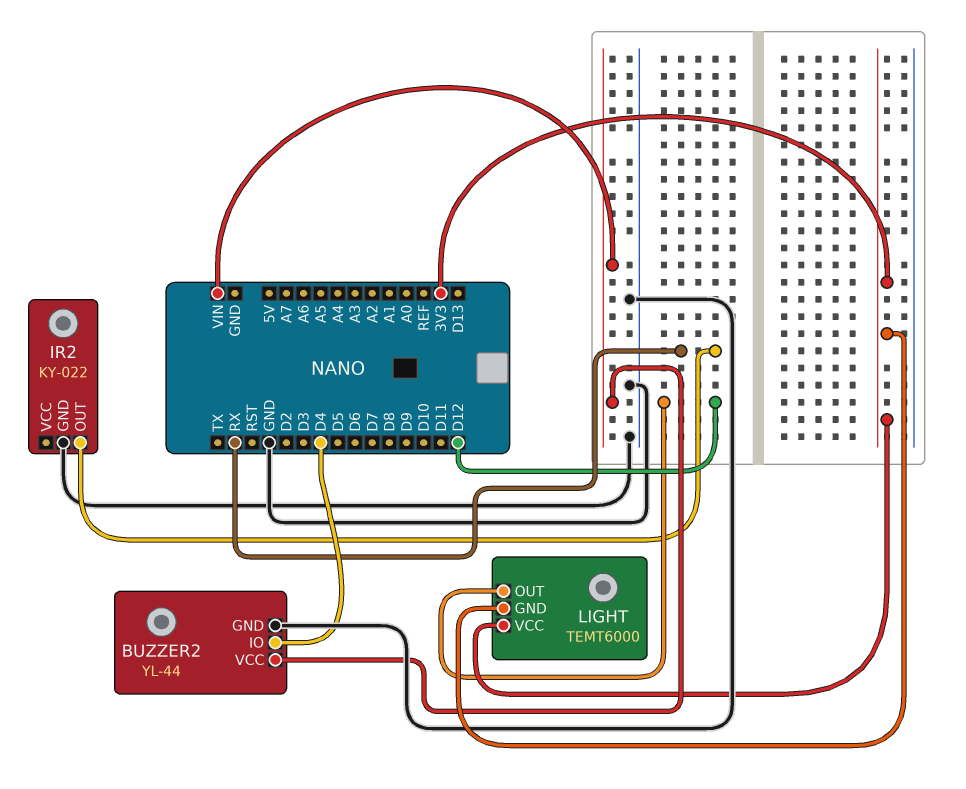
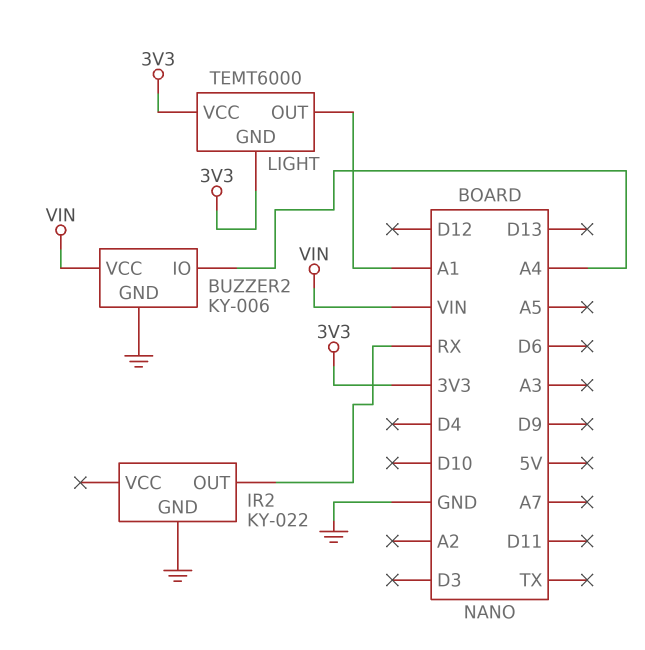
BUZZER2: YL-44 -> KY-006
BUZZER2 pin IO: D4 -> A4
LIGHT pin OUT: D12 -> A1

